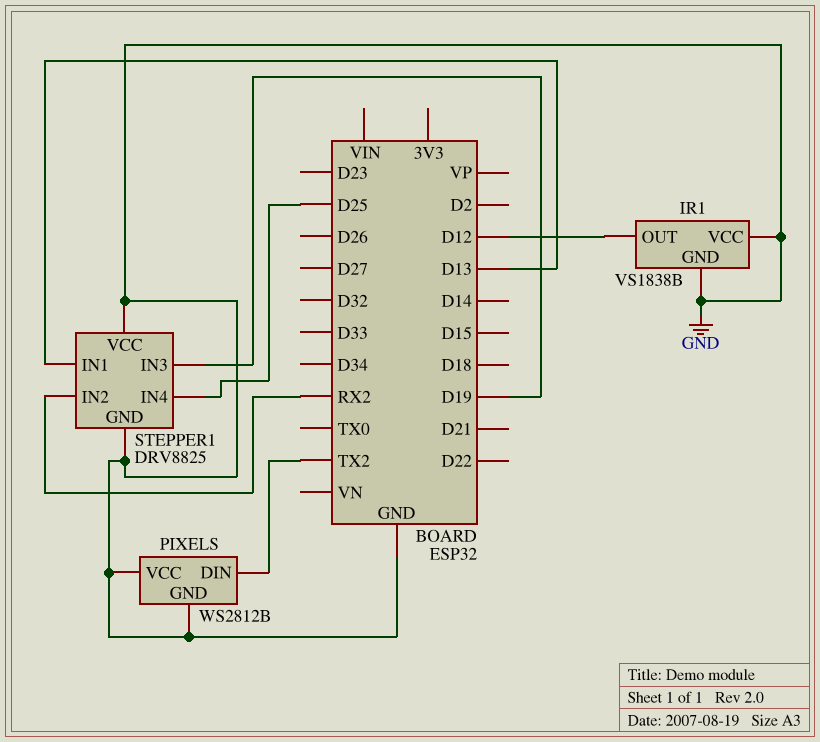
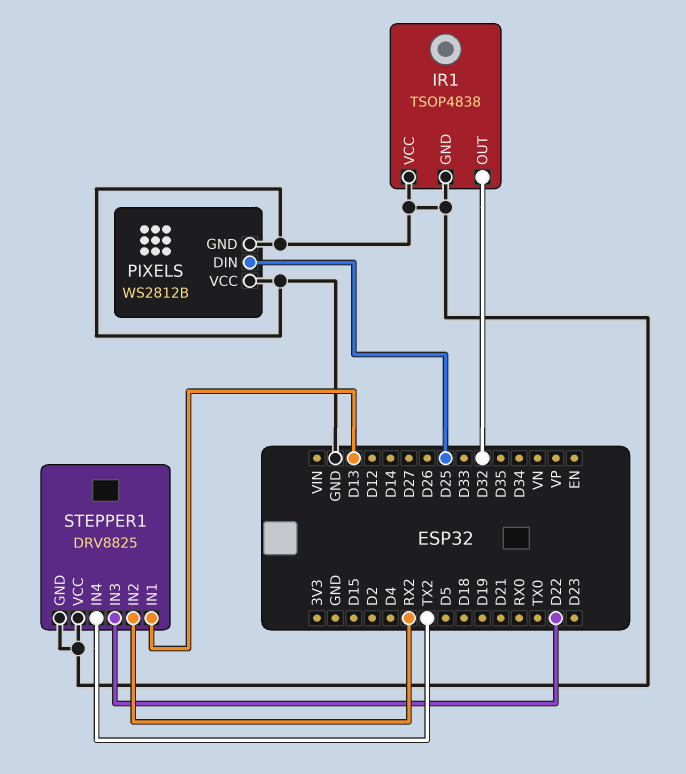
IR1: VS1838B -> TSOP4838
IR1 pin OUT: D12 -> D32
PIXELS pin DIN: TX2 -> D25
STEPPER1 pin IN3: D19 -> D22
STEPPER1 pin IN4: D25 -> TX2

